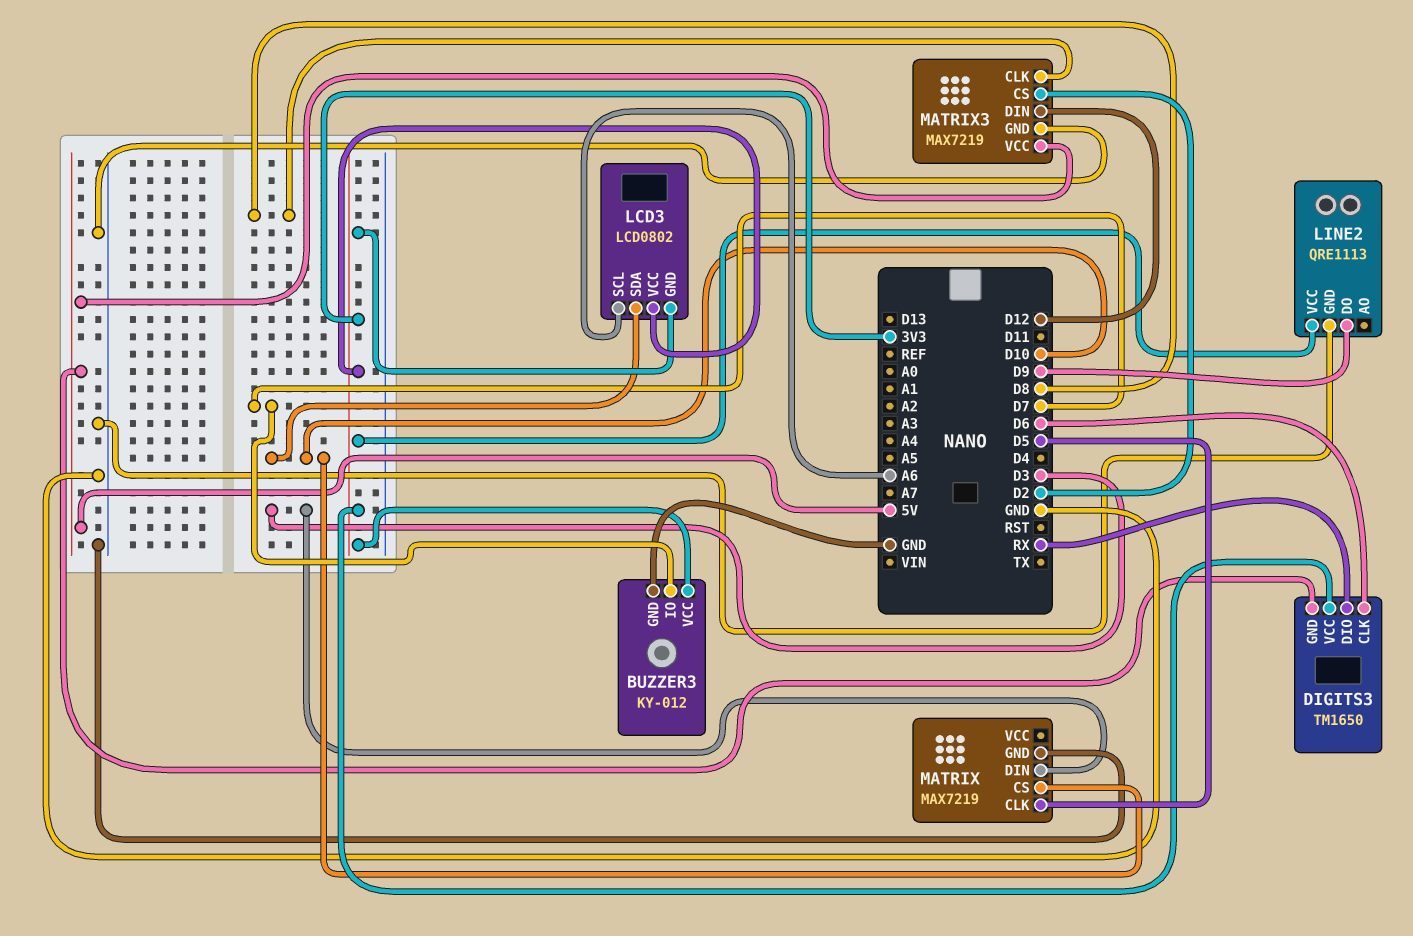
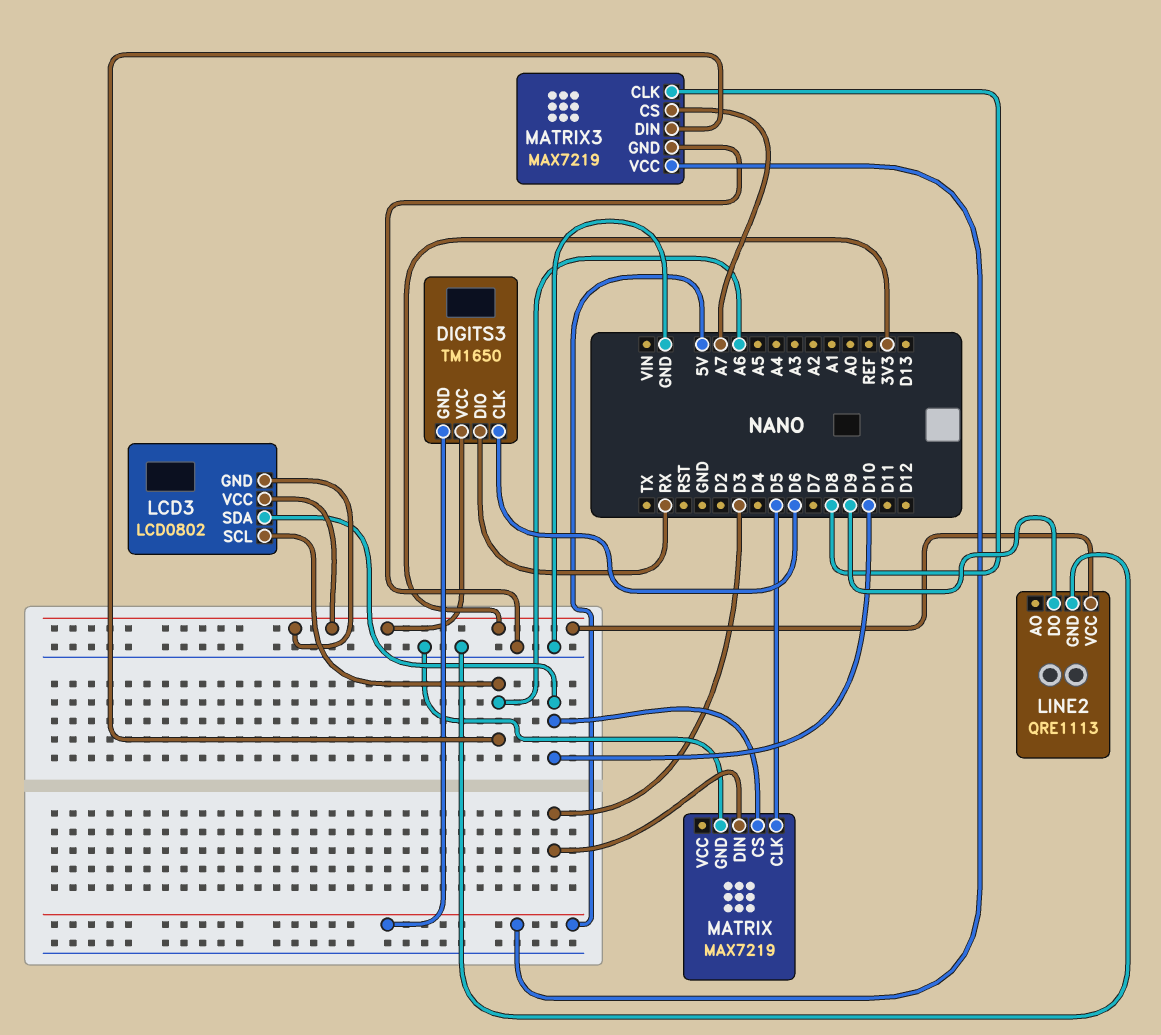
BUZZER3: KY-012 -> none
BUZZER3 pin GND: GND -> none
BUZZER3 pin IO: D7 -> none
BUZZER3 pin VCC: 3V3 -> none
MATRIX3 pin CS: D2 -> A7
MATRIX3 pin DIN: D12 -> A6

